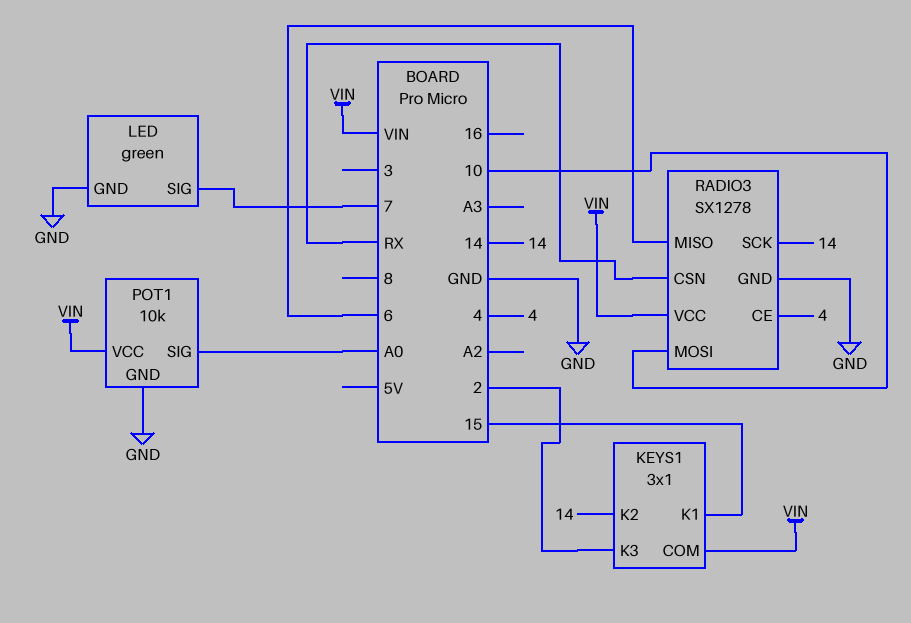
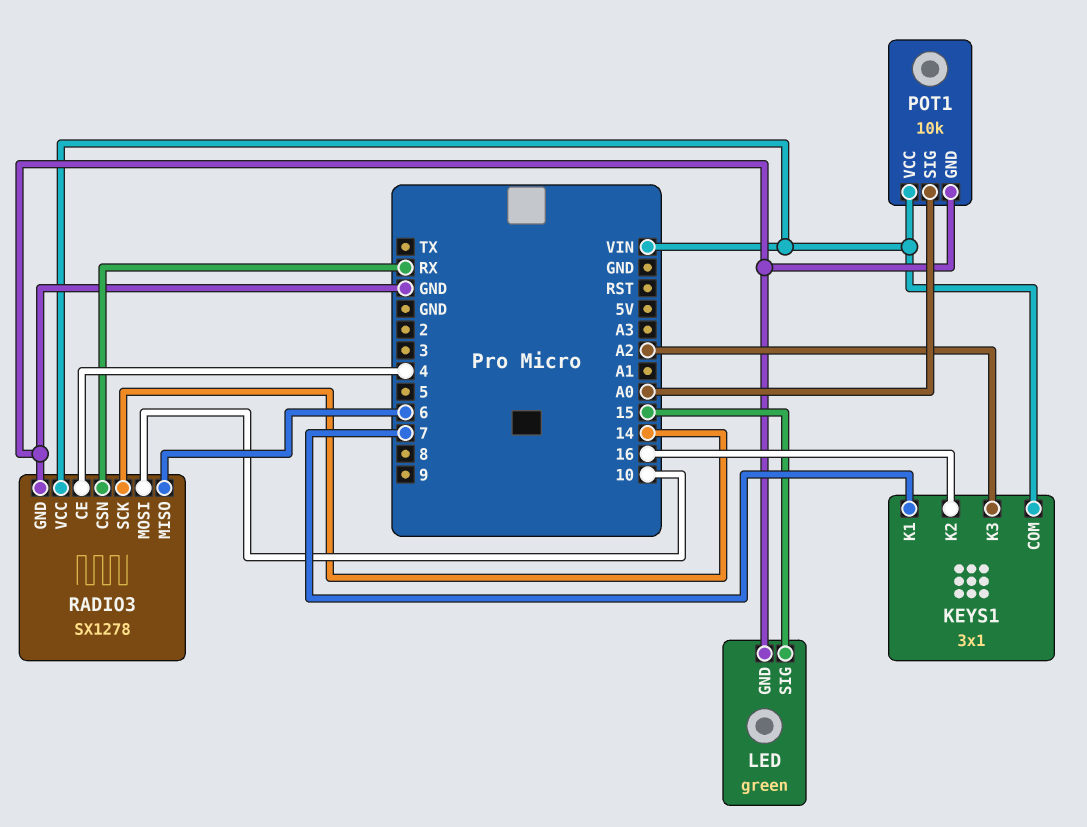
KEYS1 pin K1: 15 -> 7
KEYS1 pin K2: 14 -> 16
KEYS1 pin K3: 2 -> A2
LED pin SIG: 7 -> 15

